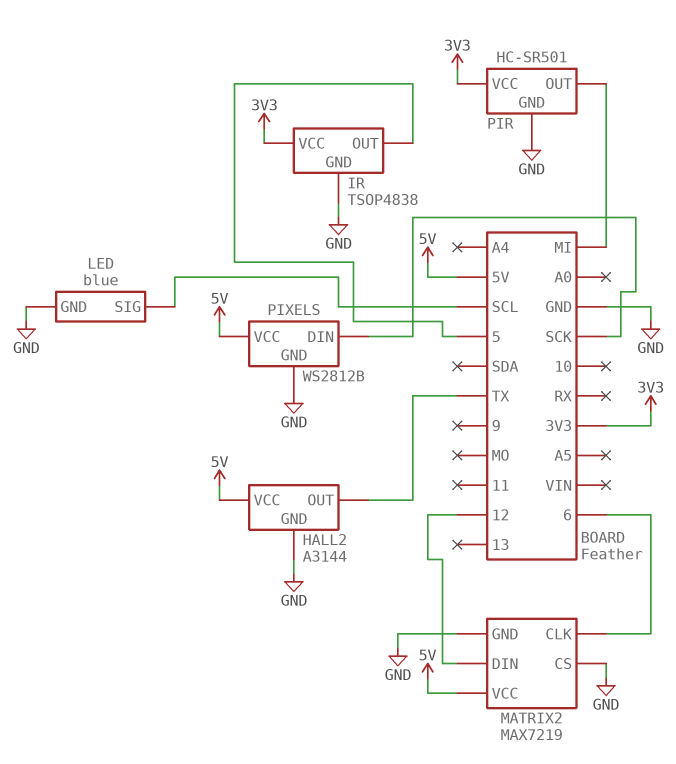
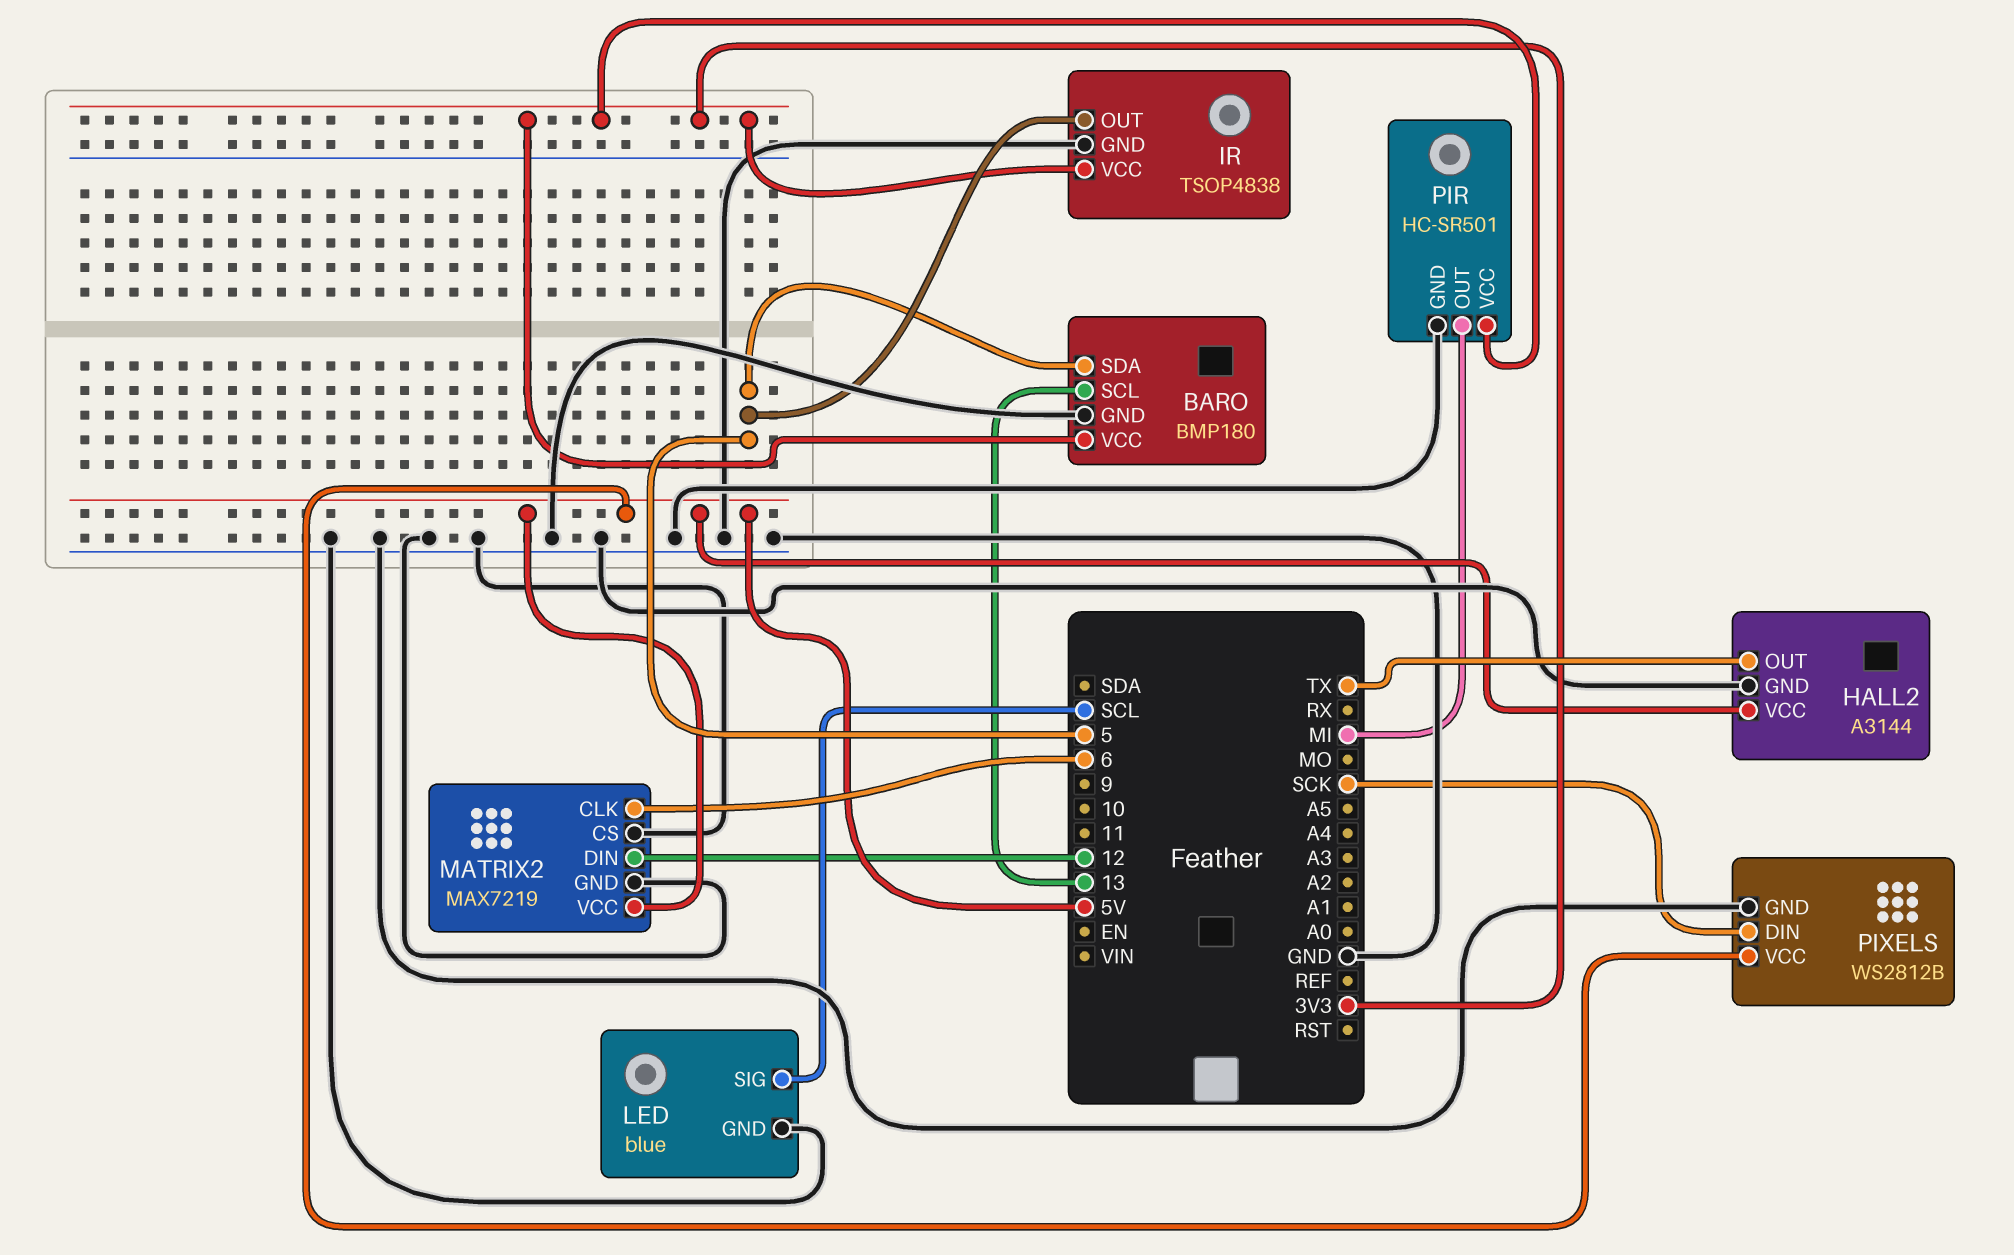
BARO: none -> BMP180
BARO pin GND: none -> GND
BARO pin SCL: none -> 13
BARO pin SDA: none -> 5
BARO pin VCC: none -> 3V3

